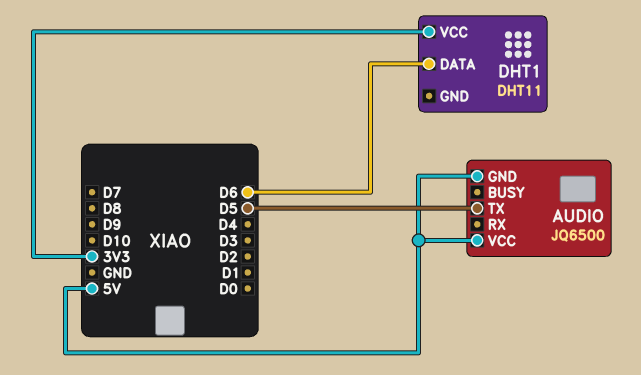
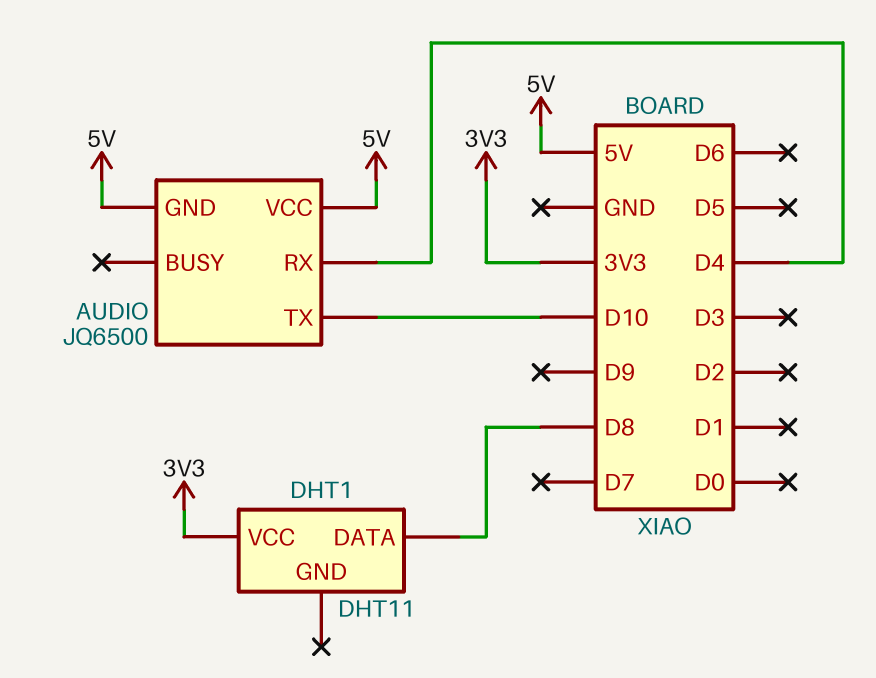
AUDIO pin RX: none -> D4
AUDIO pin TX: D5 -> D10
DHT1 pin DATA: D6 -> D8

